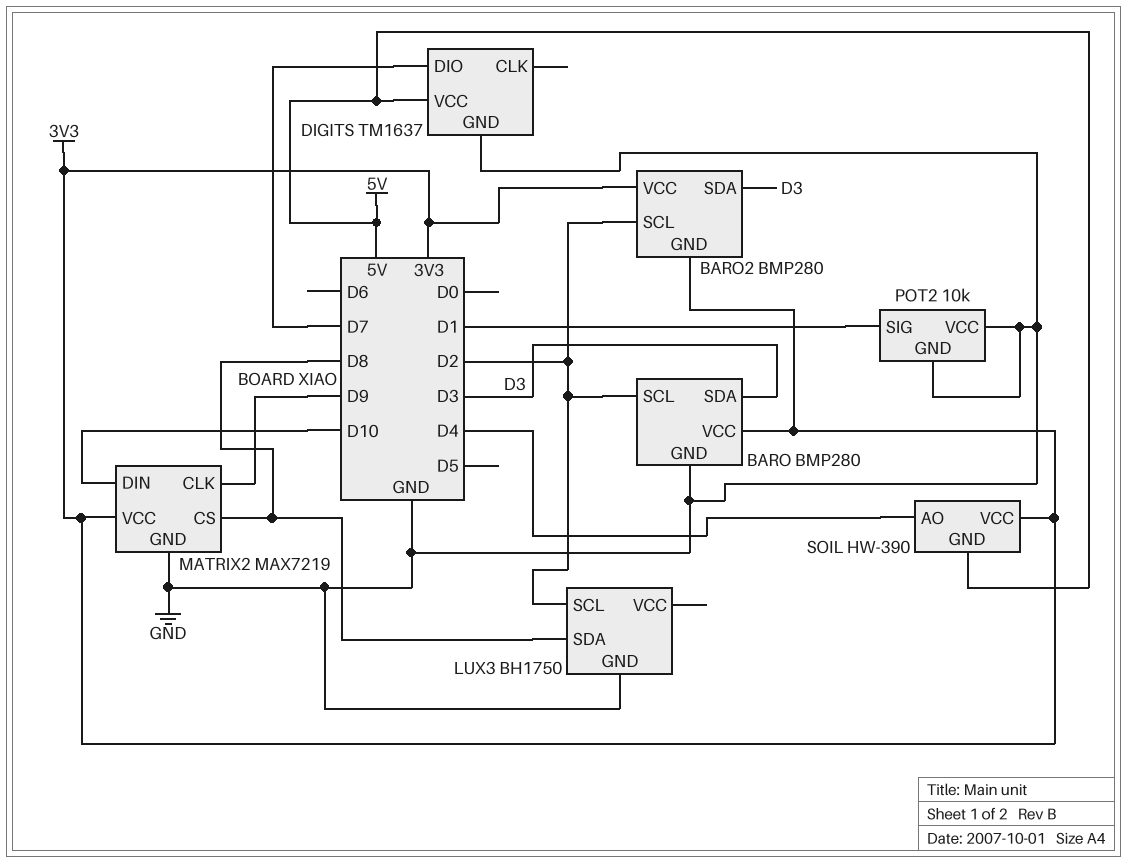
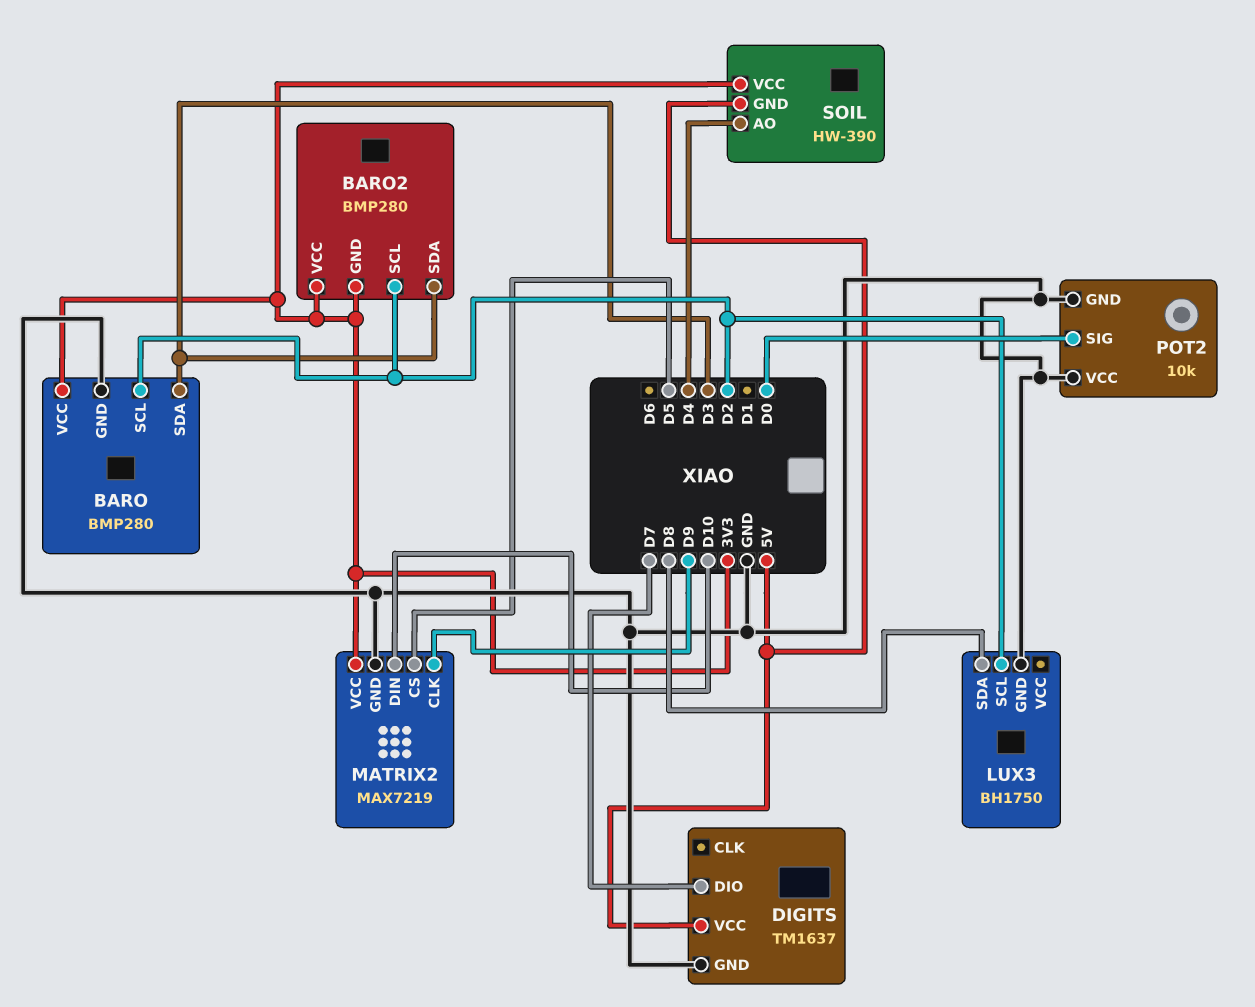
MATRIX2 pin CS: D8 -> D5
POT2 pin SIG: D1 -> D0

